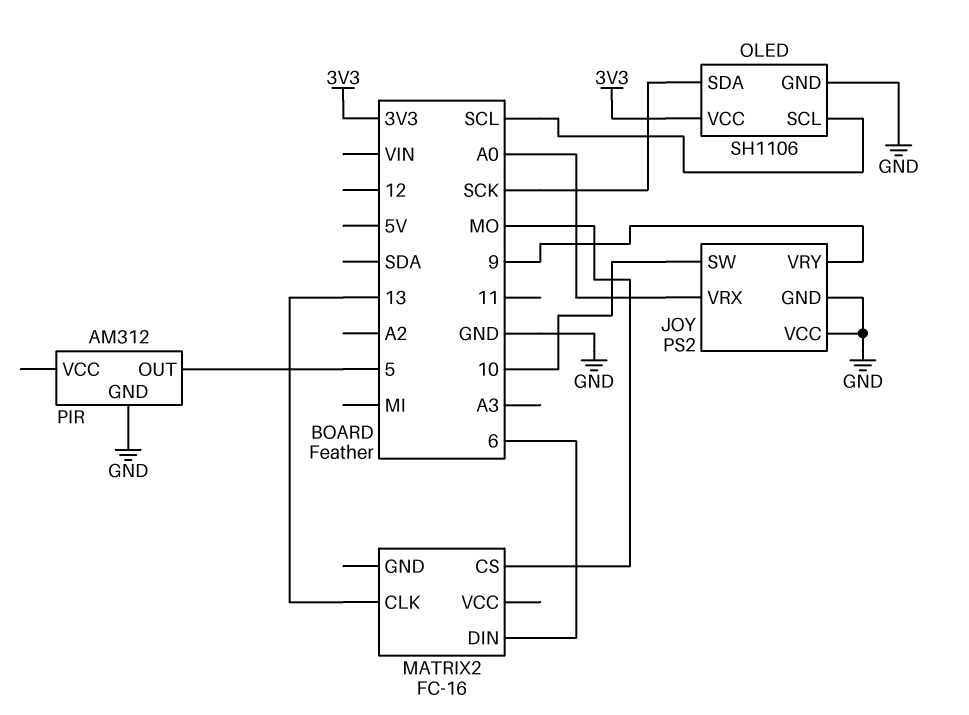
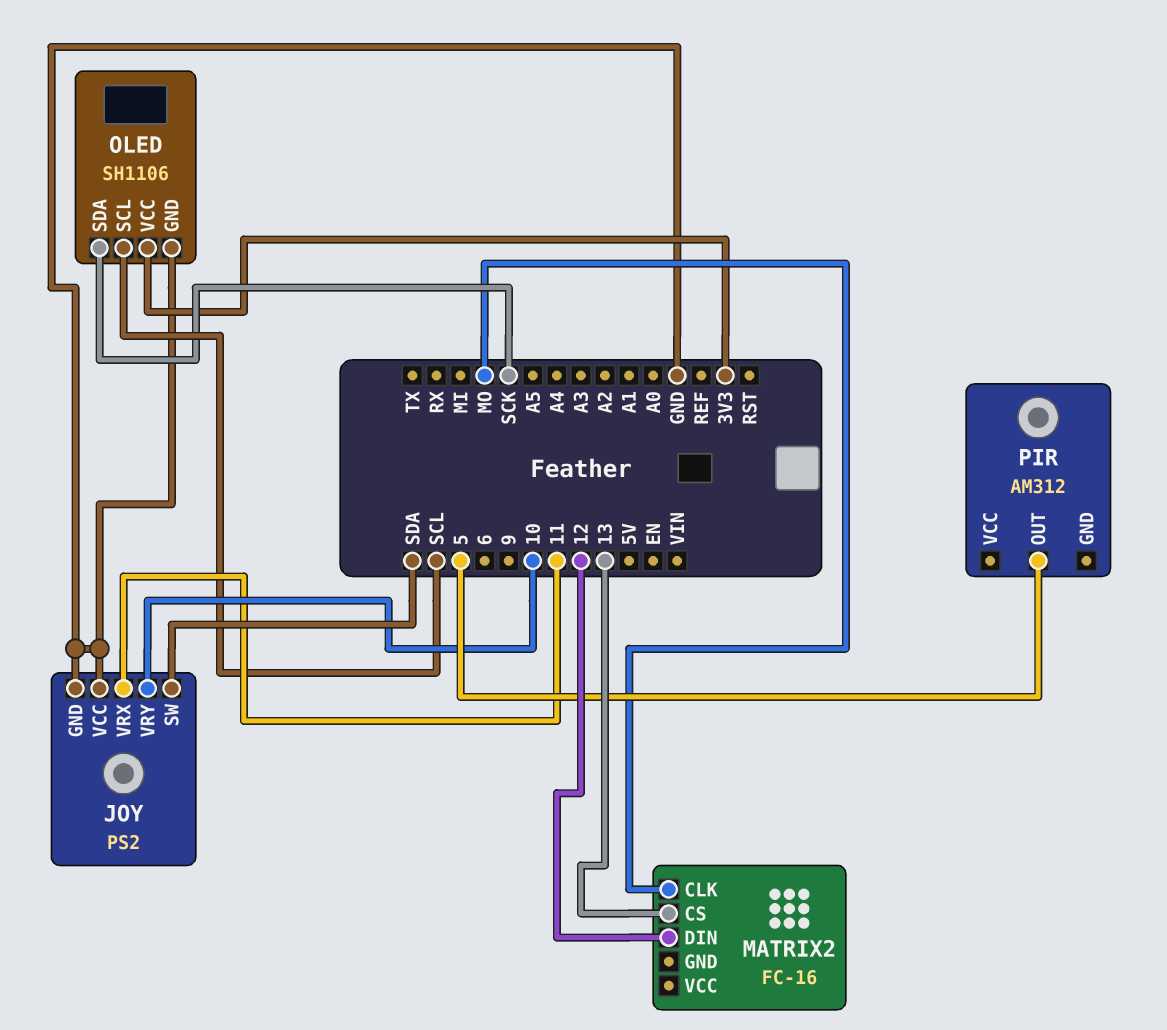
JOY pin SW: 10 -> SDA
JOY pin VRX: A0 -> 11
JOY pin VRY: 9 -> 10
MATRIX2 pin CLK: 13 -> MO
MATRIX2 pin CS: MO -> 13
MATRIX2 pin DIN: 6 -> 12
PIR pin GND: GND -> none

